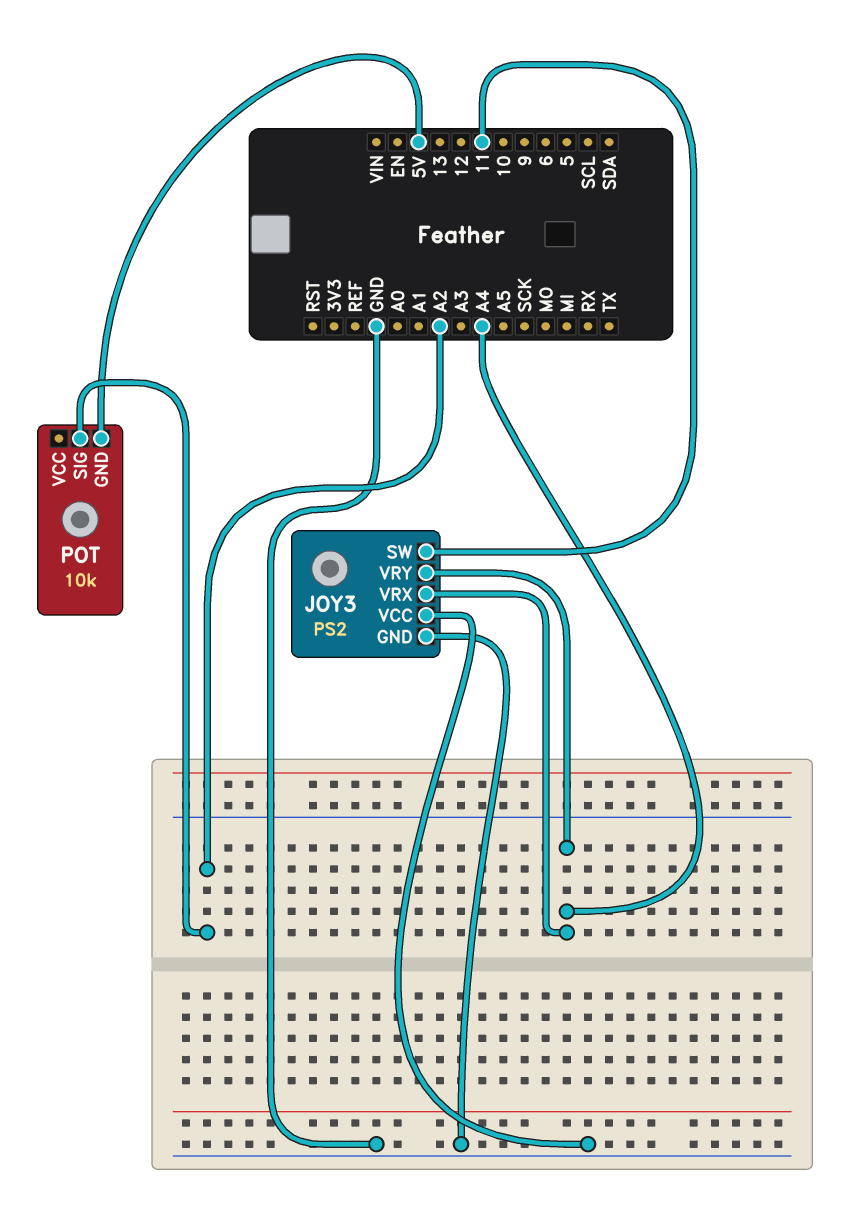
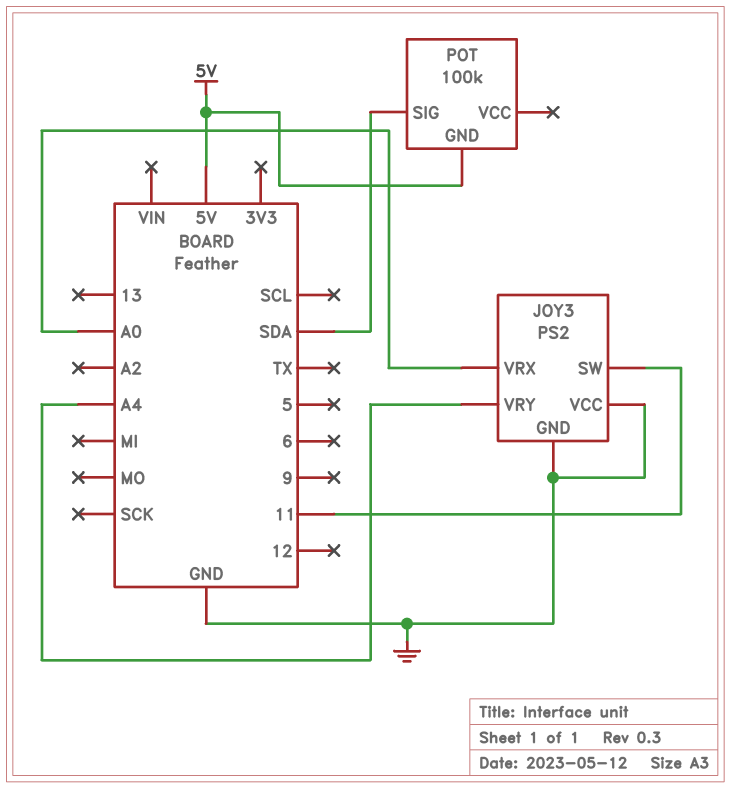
JOY3 pin VRX: A4 -> A0
POT: 10k -> 100k
POT pin SIG: A2 -> SDA

